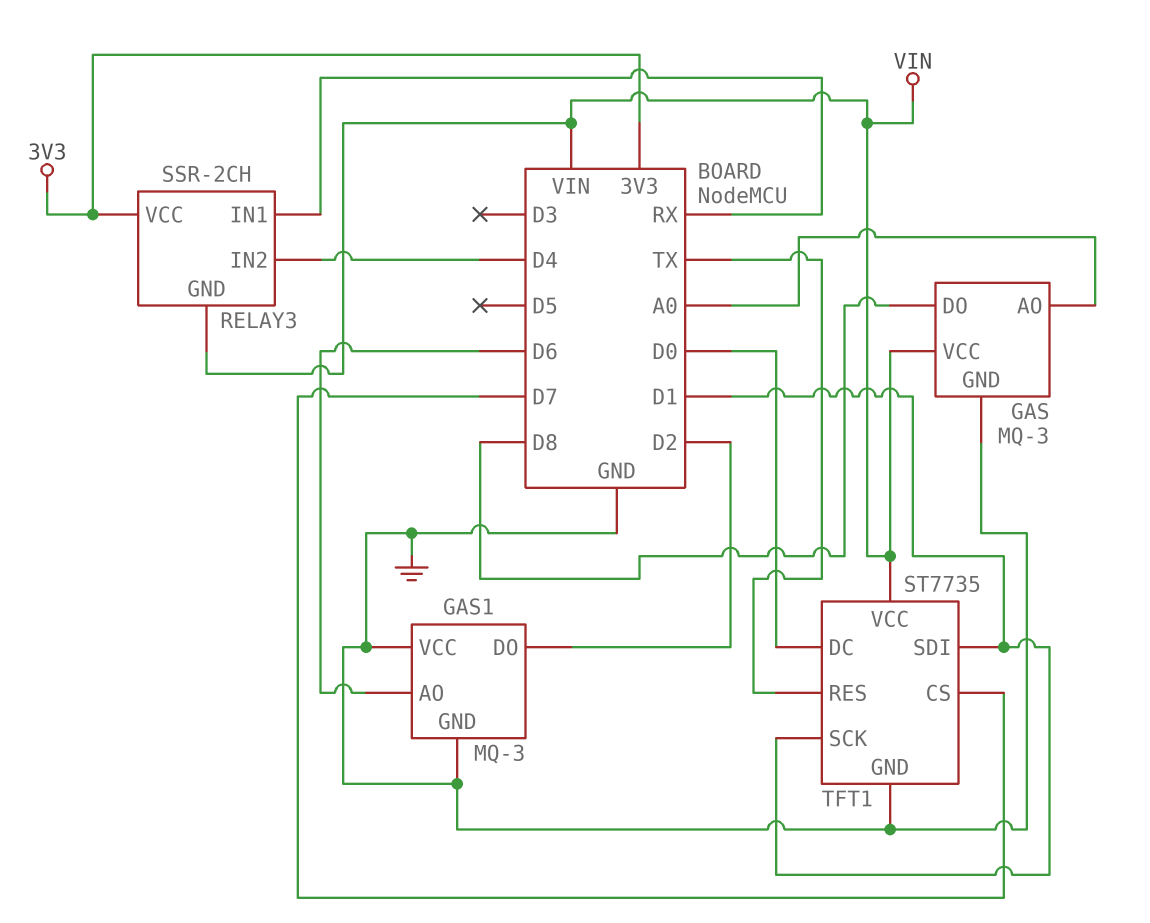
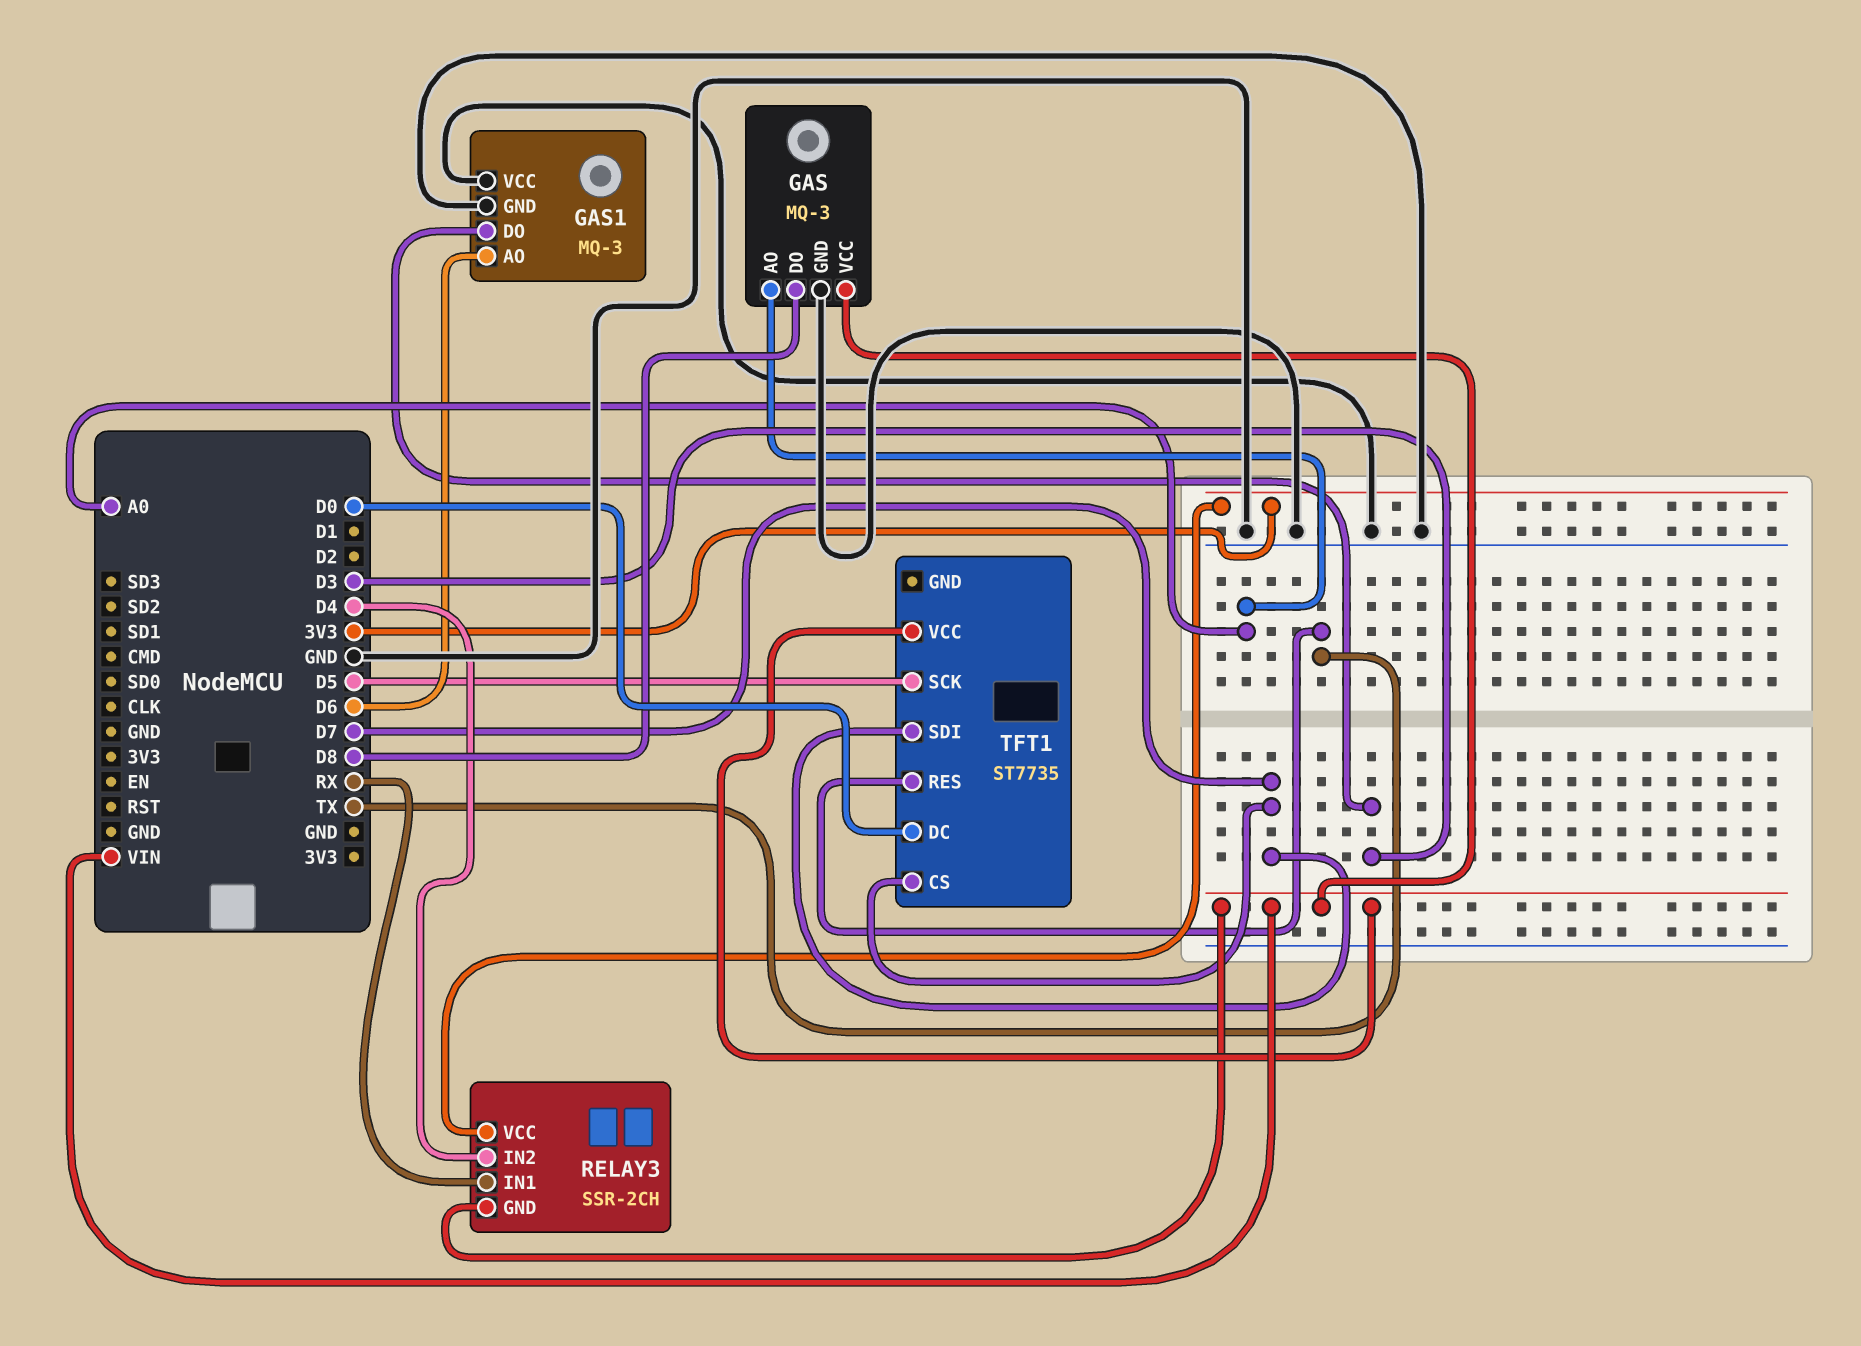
GAS1 pin DO: D2 -> D3
TFT1 pin GND: GND -> none
TFT1 pin SCK: D1 -> D5
TFT1 pin SDI: D1 -> D7

